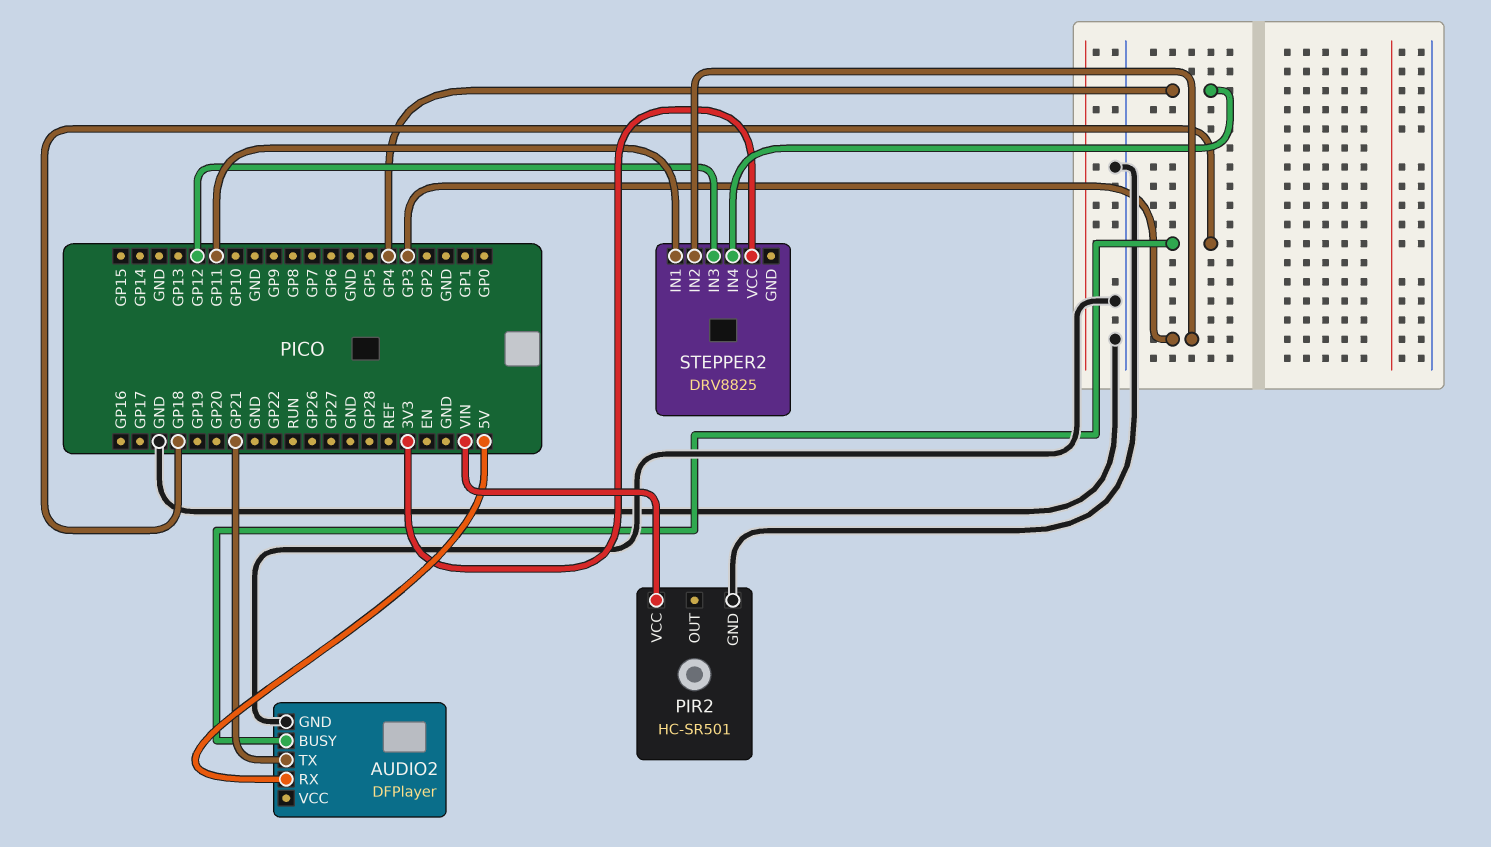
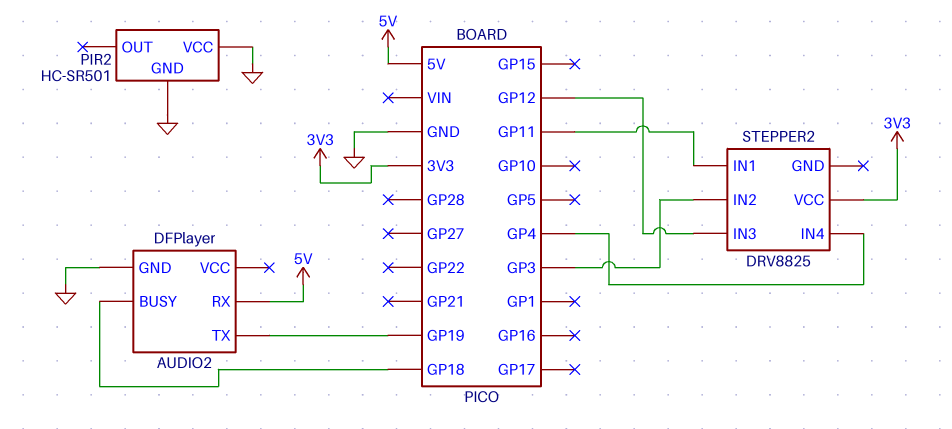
AUDIO2 pin TX: GP21 -> GP19
PIR2 pin VCC: VIN -> GND

